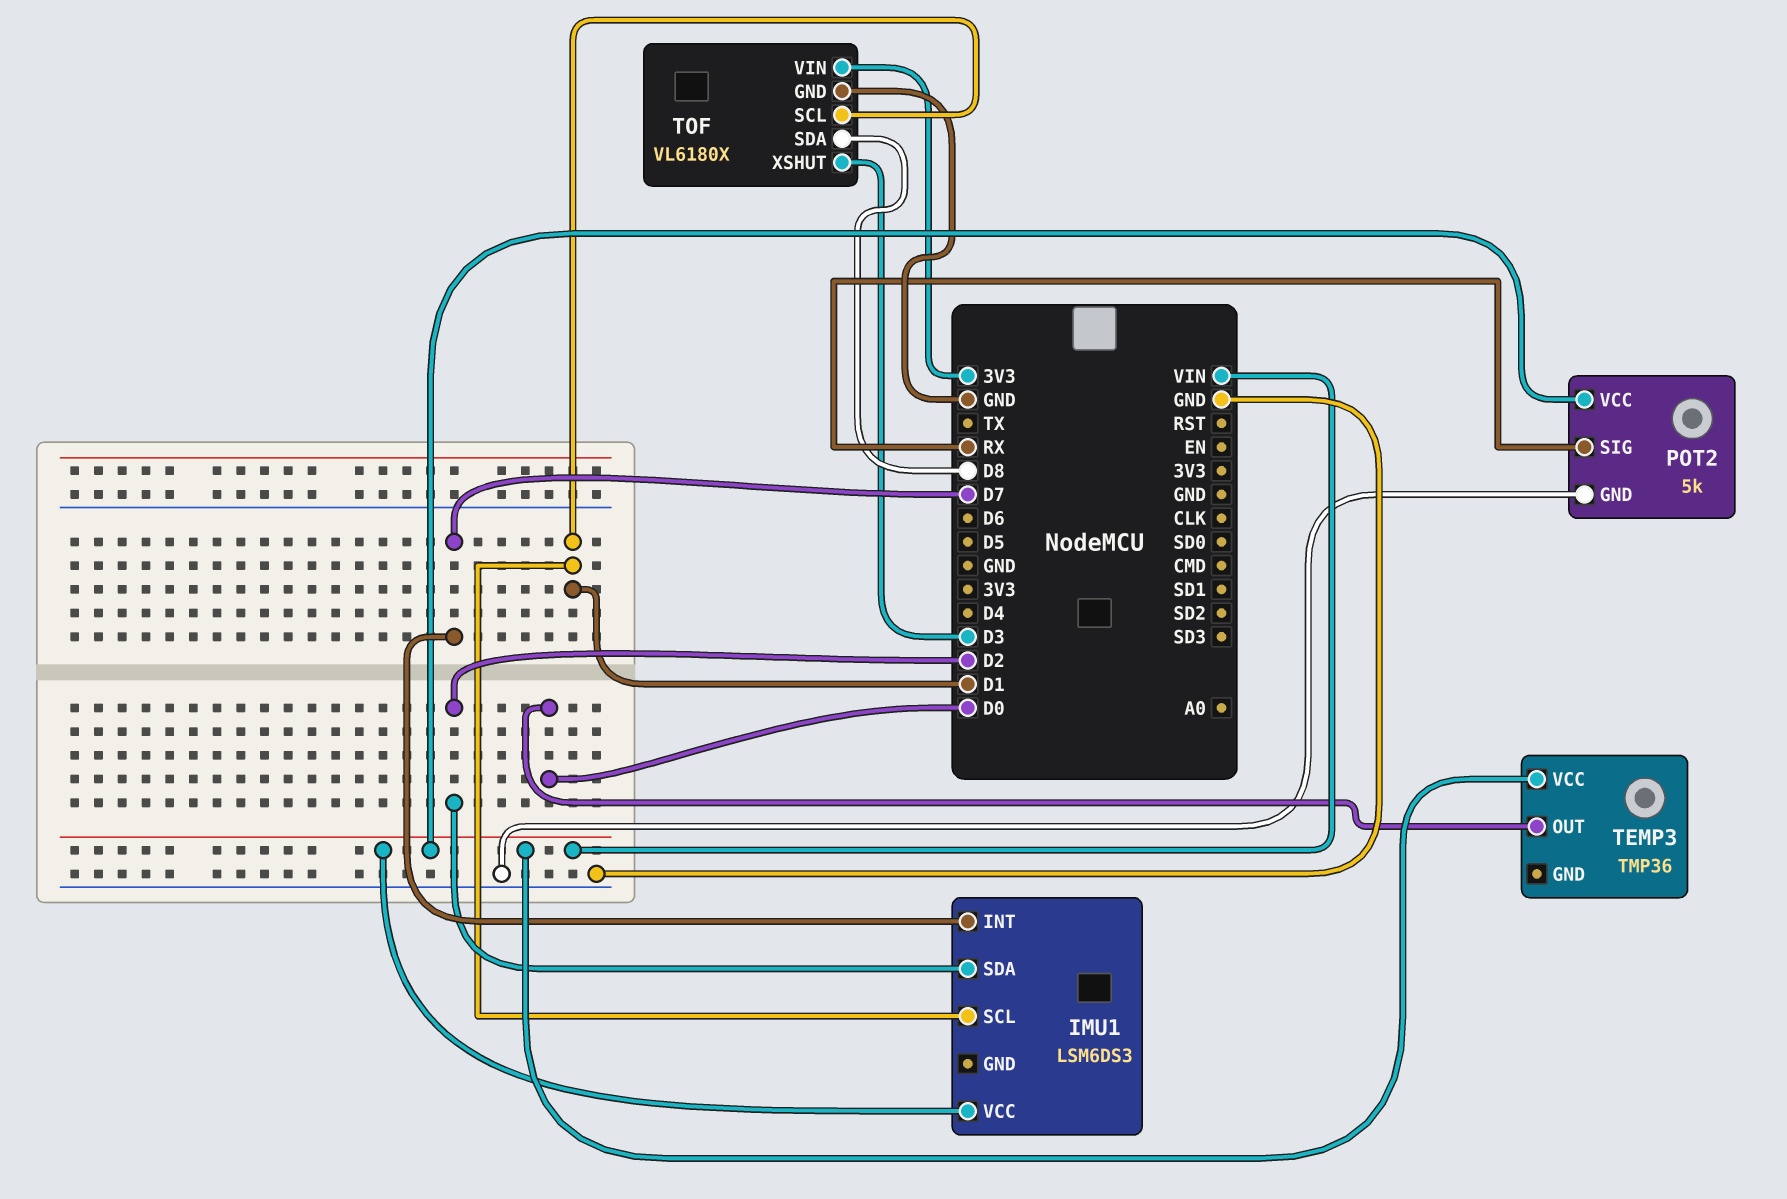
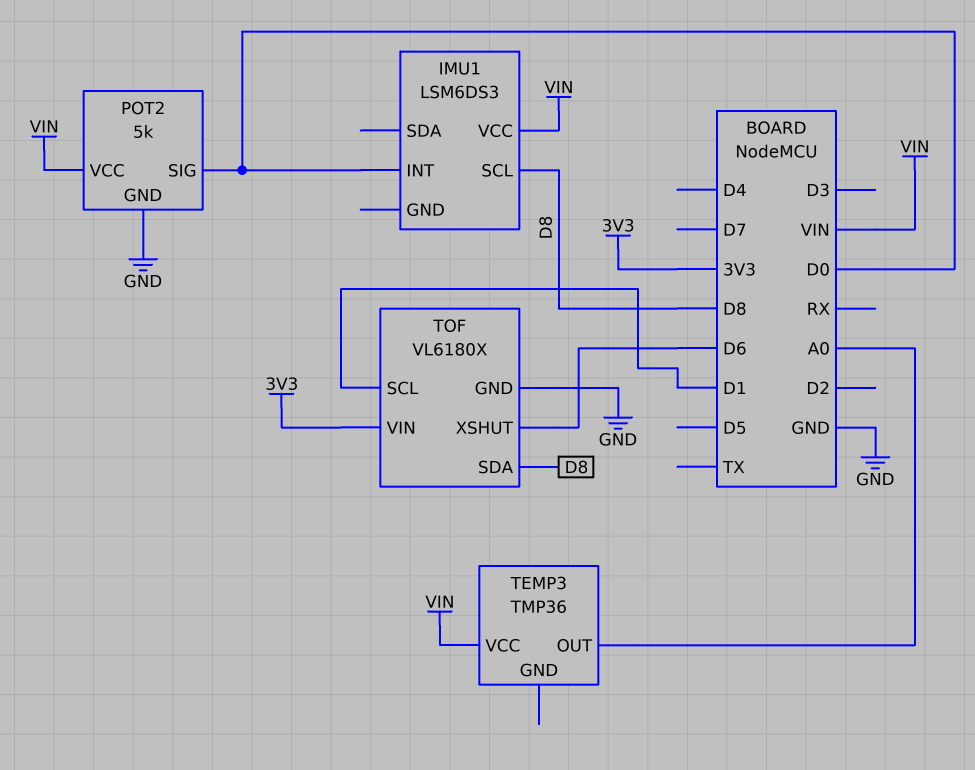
IMU1 pin INT: D7 -> D0
IMU1 pin SCL: D1 -> D8
IMU1 pin SDA: D2 -> none
POT2 pin SIG: RX -> D0
TEMP3 pin OUT: D0 -> A0
TOF pin XSHUT: D3 -> D6

